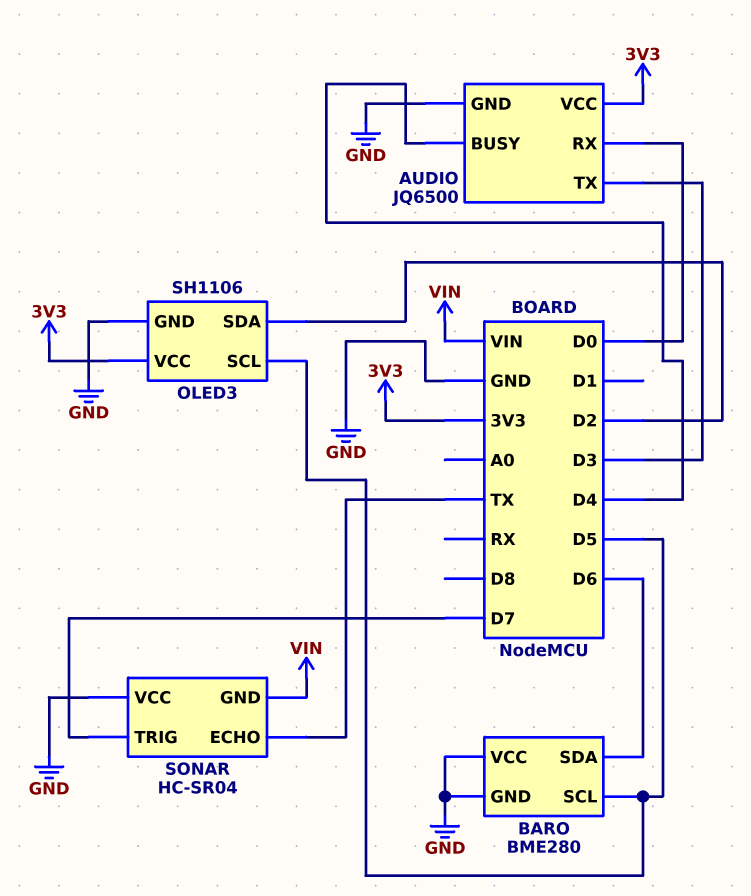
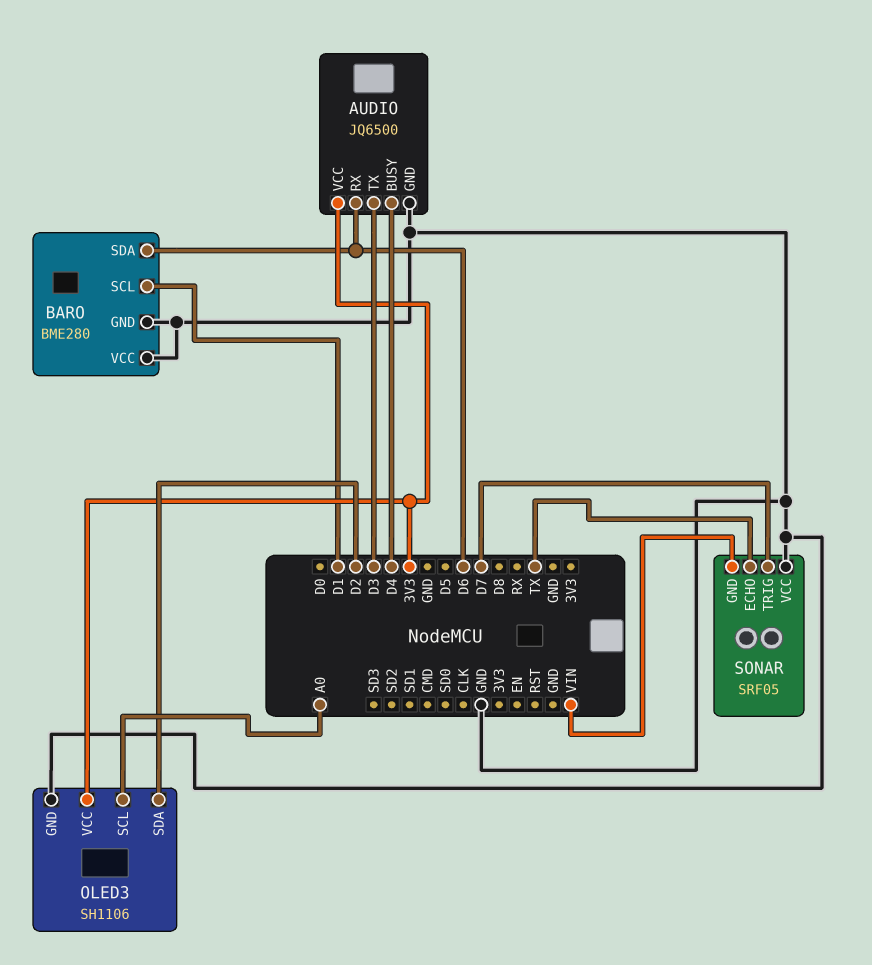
AUDIO pin RX: D0 -> D6
BARO pin SCL: D5 -> D1
OLED3 pin SCL: D5 -> A0
SONAR: HC-SR04 -> SRF05

